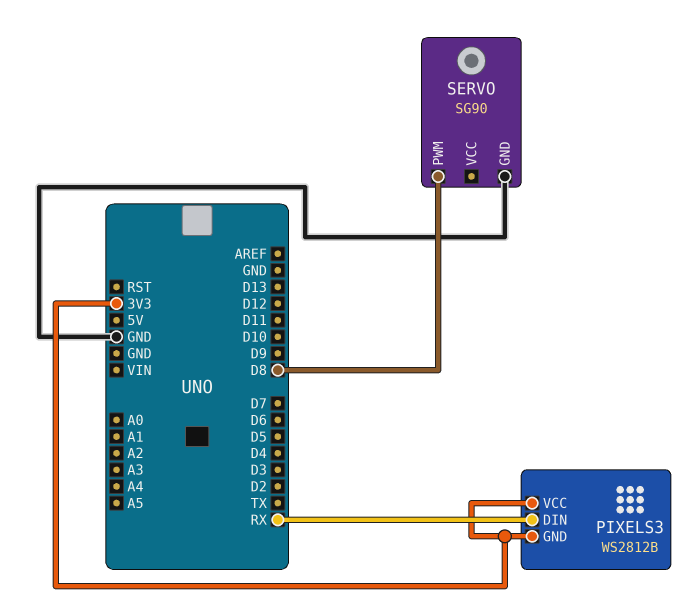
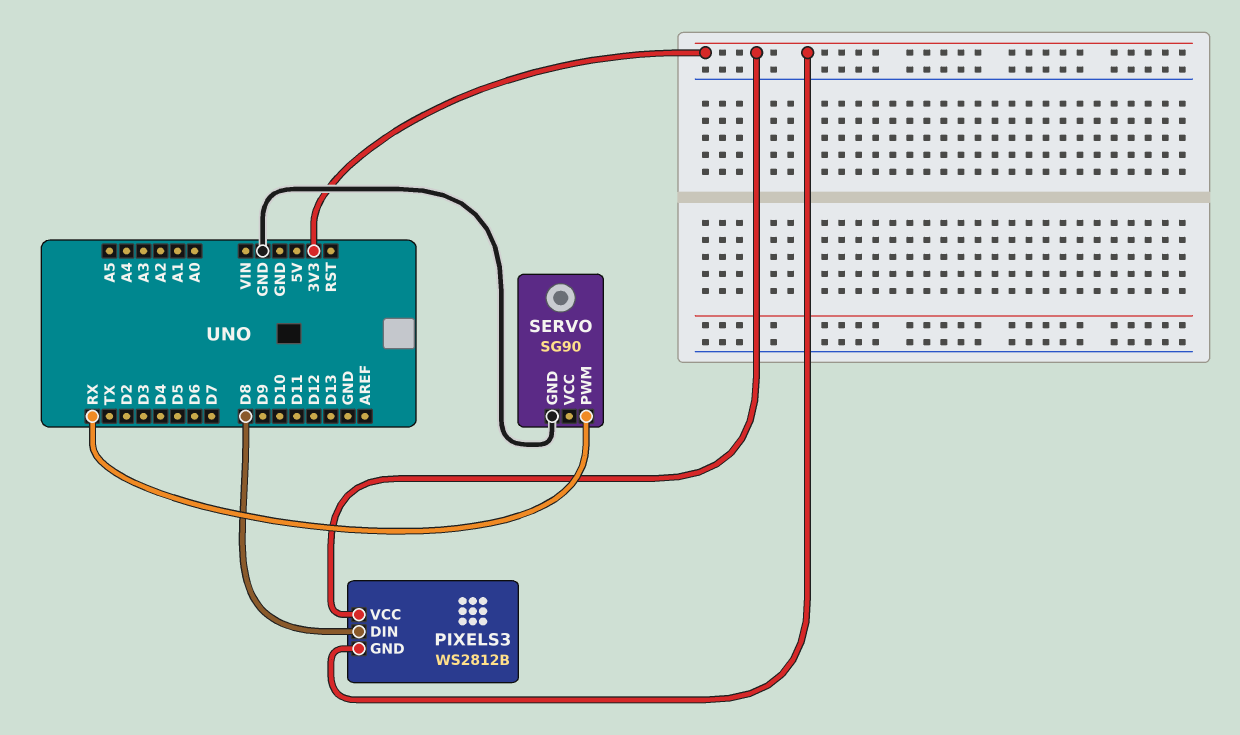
PIXELS3 pin DIN: RX -> D8
SERVO pin PWM: D8 -> RX

